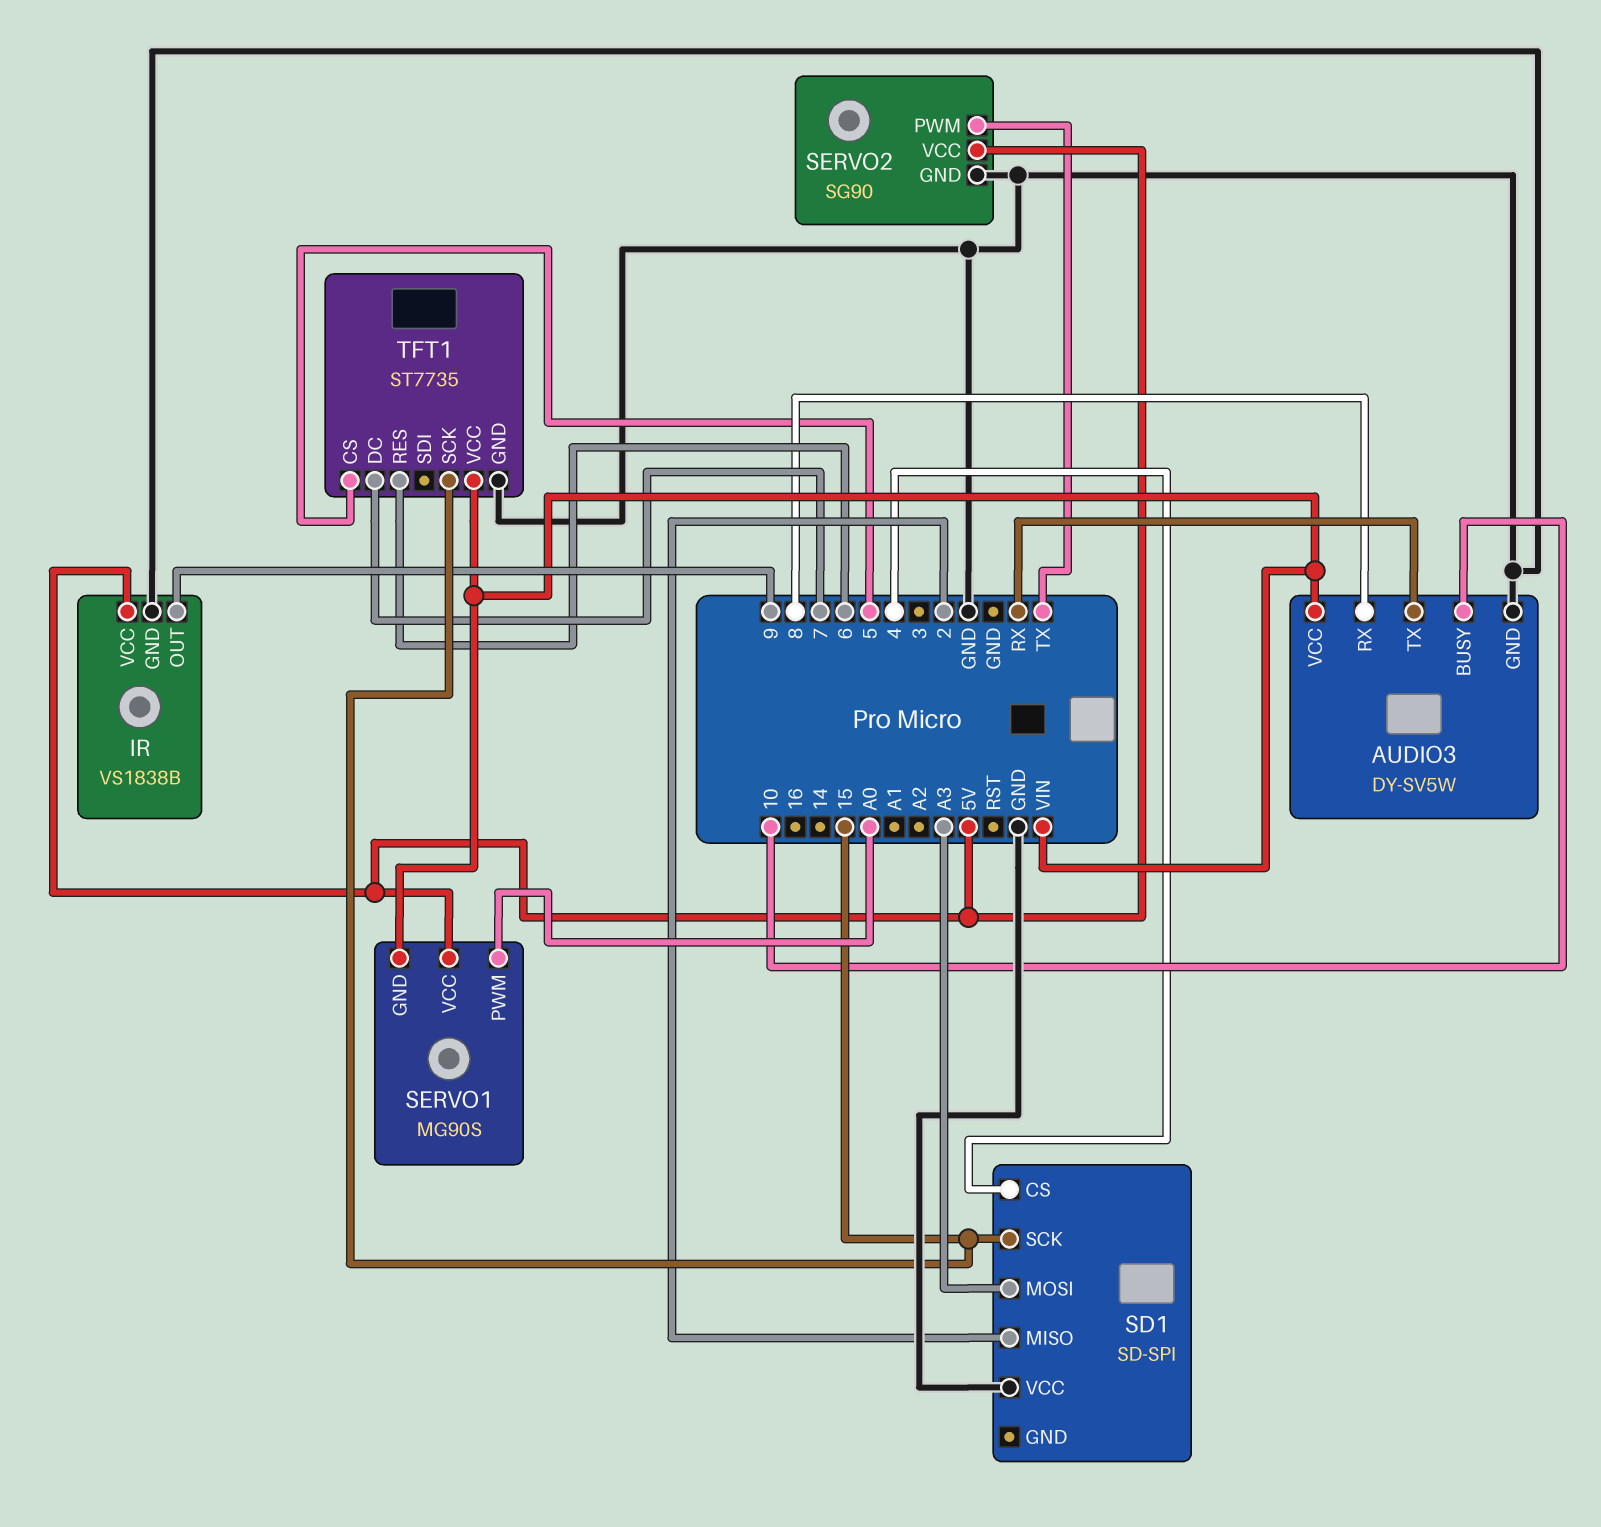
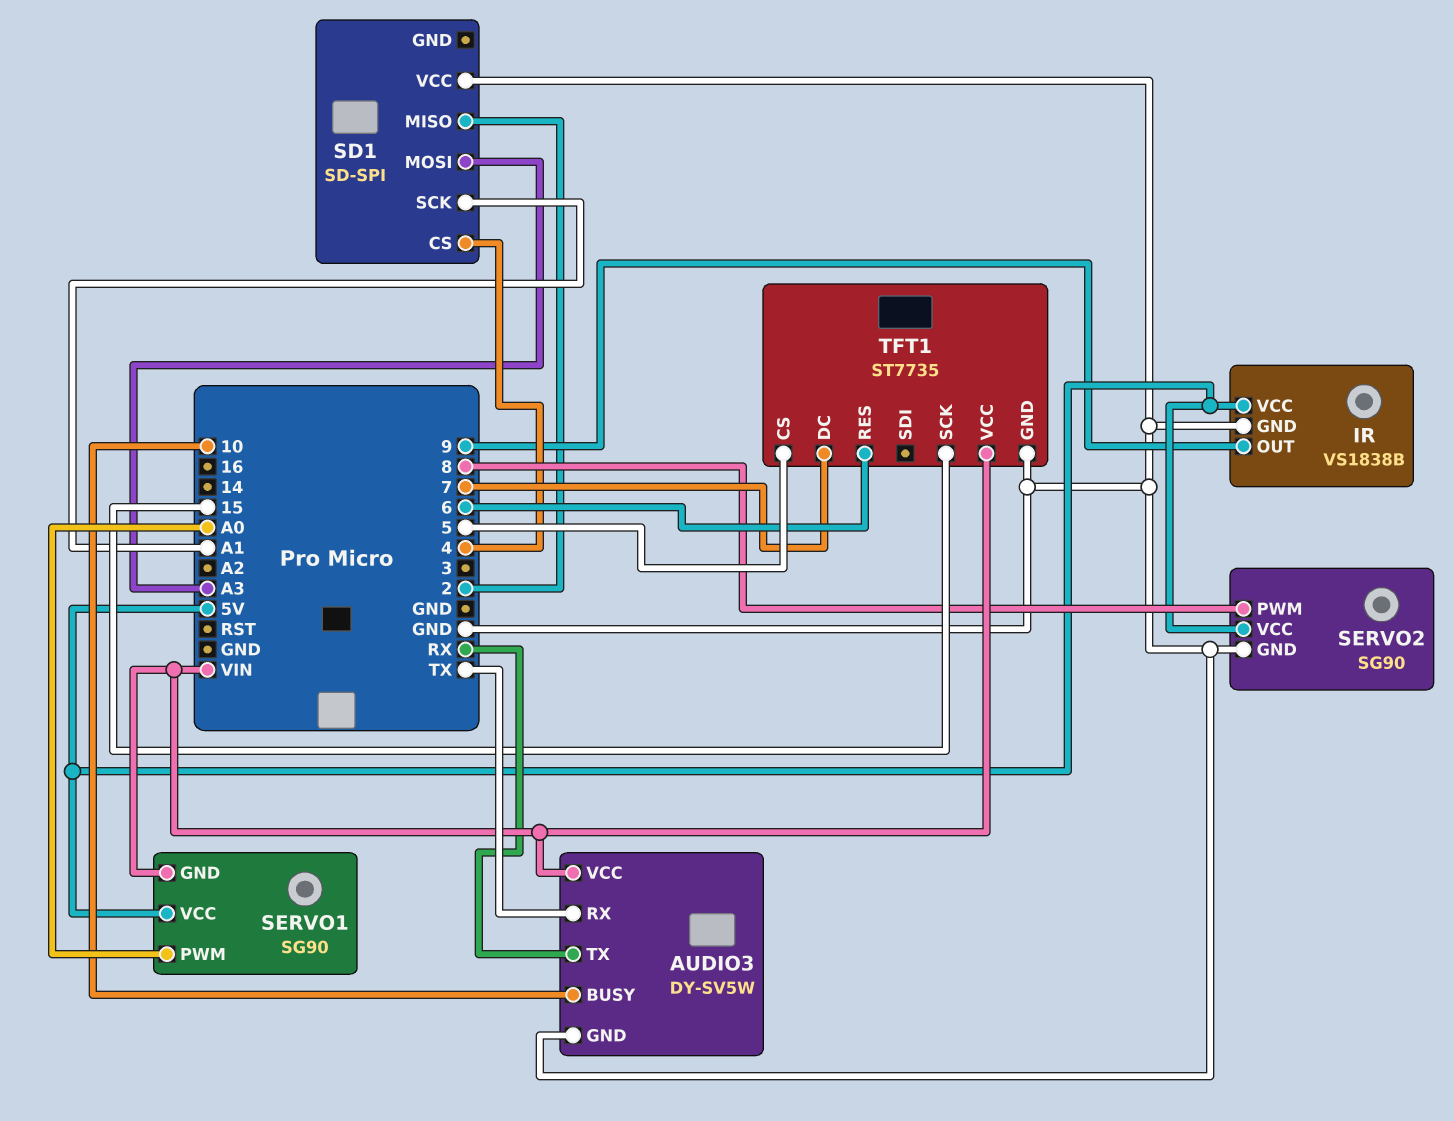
AUDIO3 pin RX: 8 -> TX
SD1 pin SCK: 15 -> A1
SERVO1: MG90S -> SG90
SERVO2 pin PWM: TX -> 8

